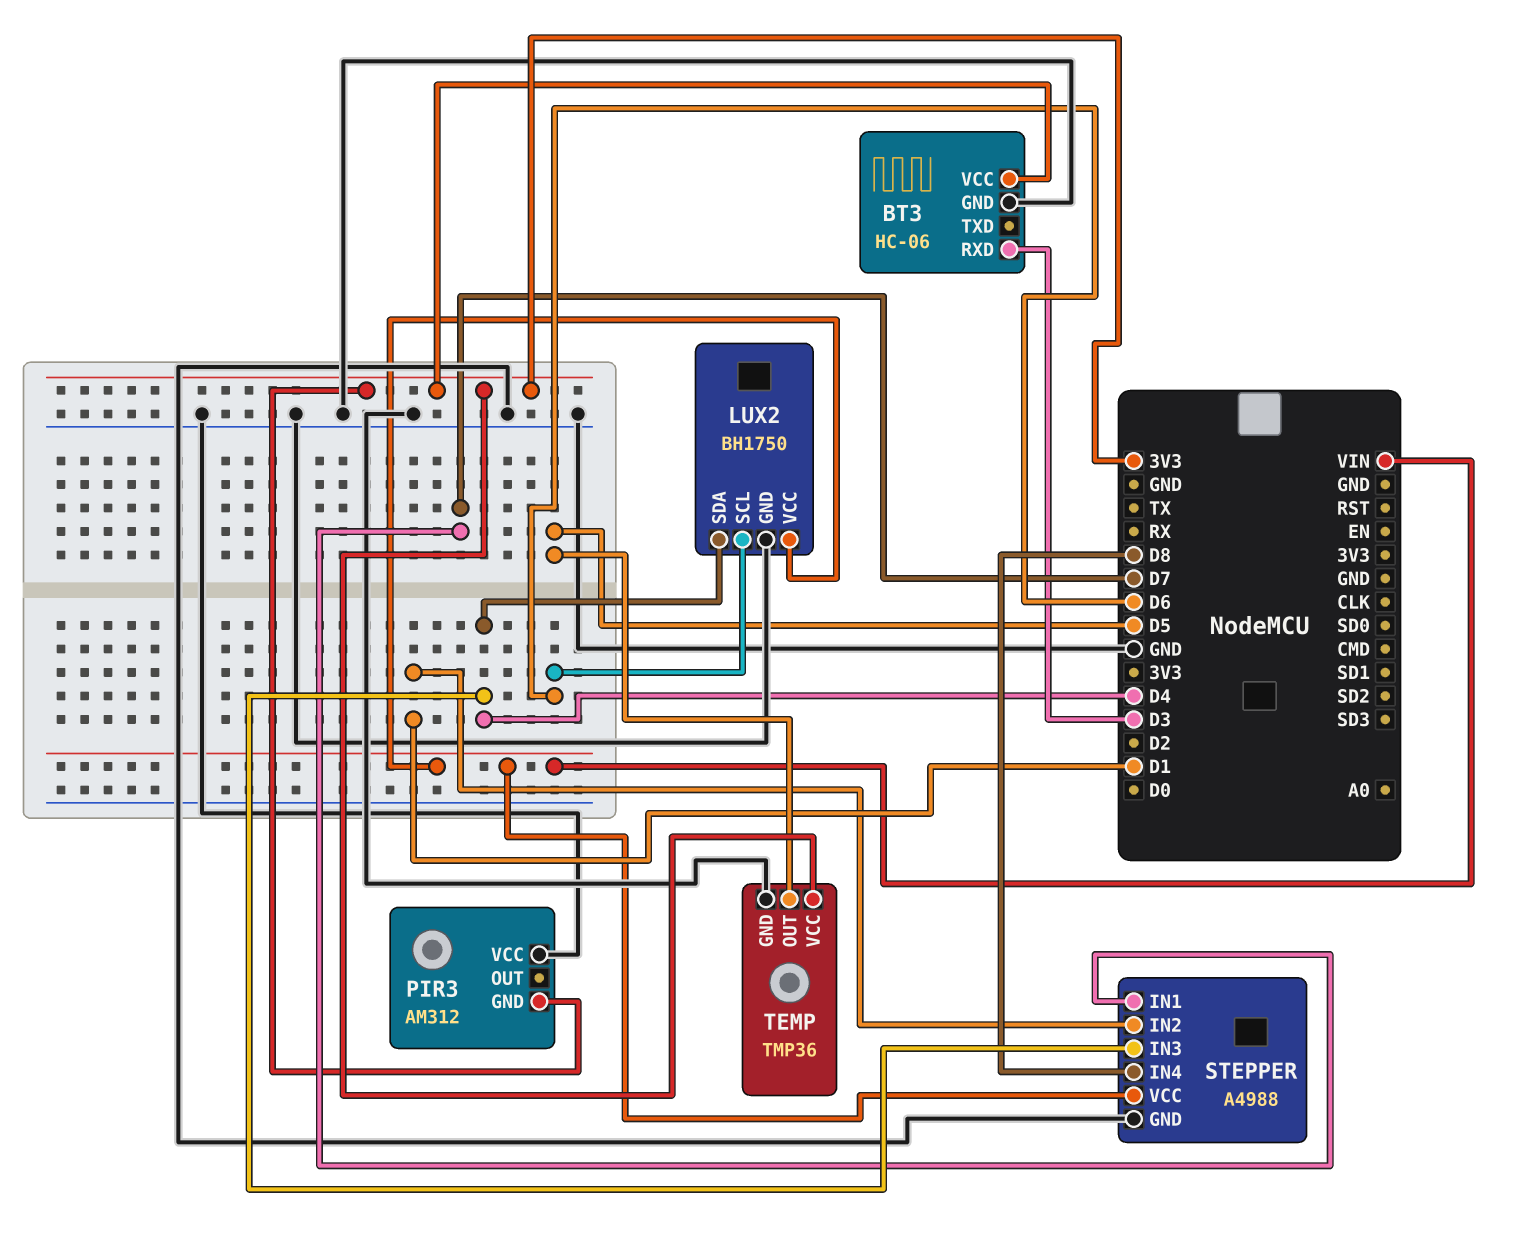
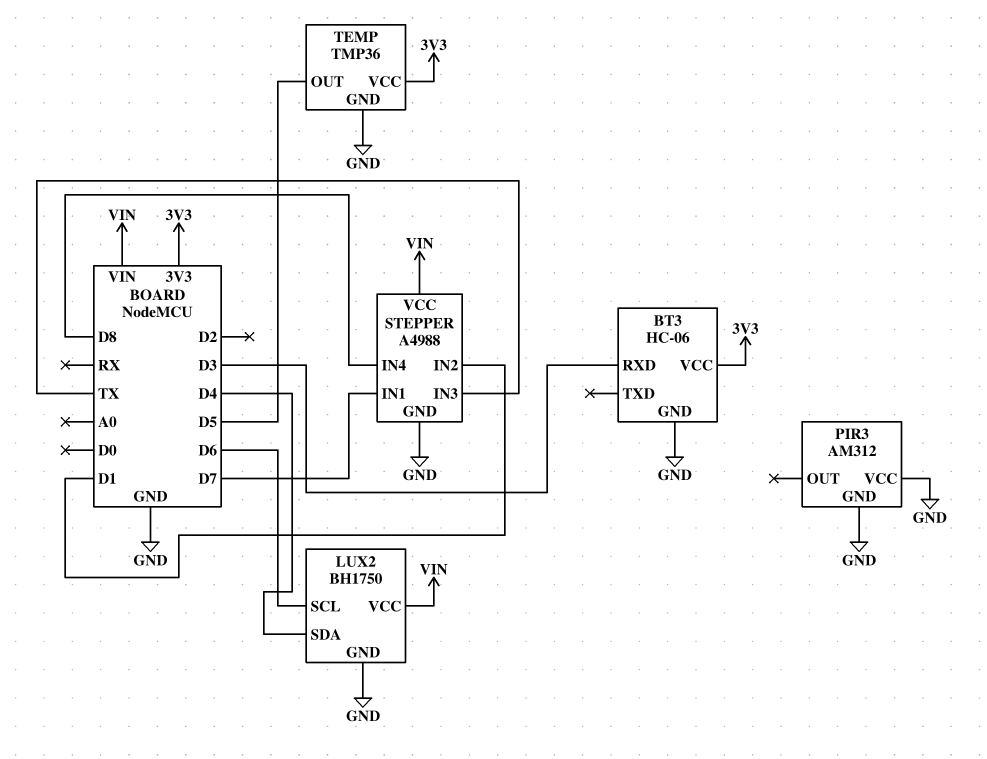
PIR3 pin GND: 3V3 -> GND
STEPPER pin IN3: D4 -> TX

